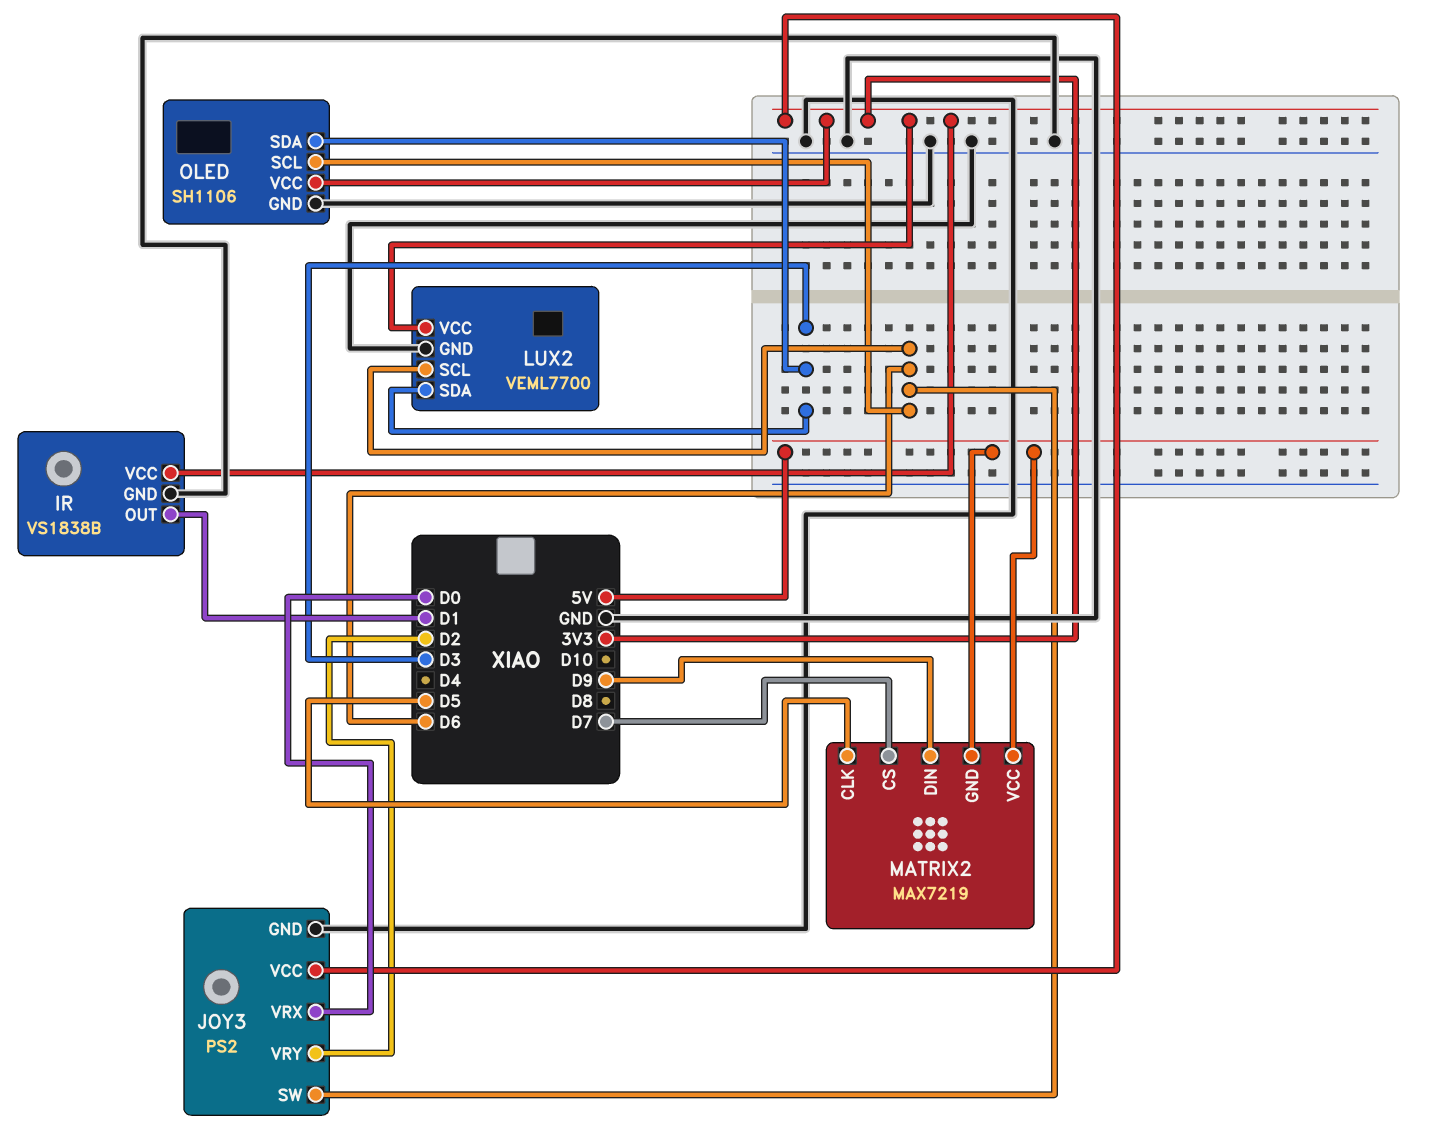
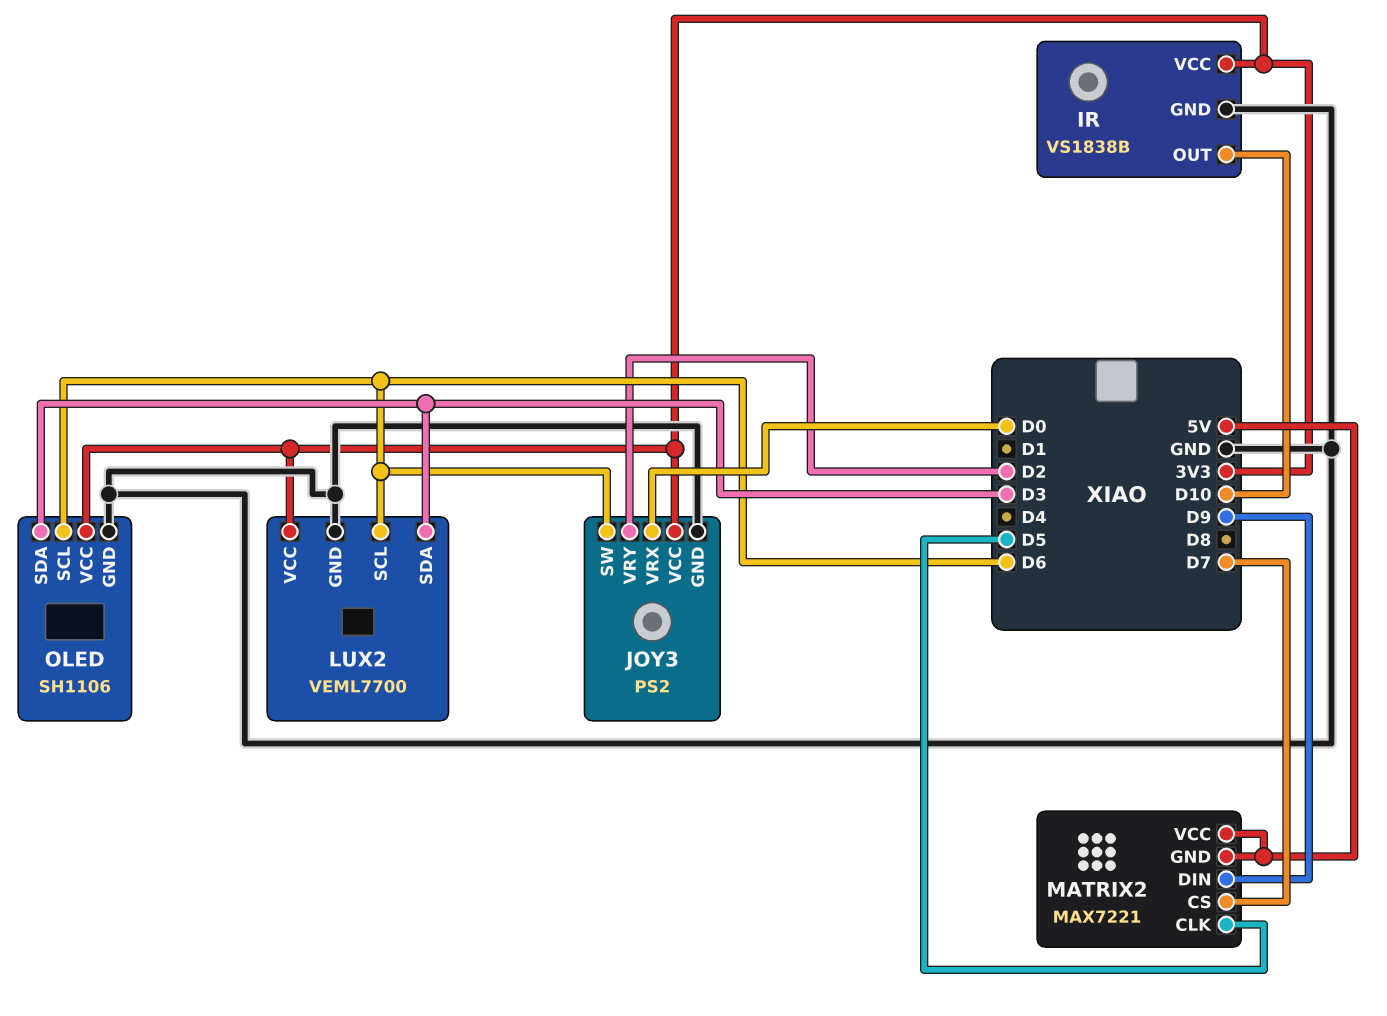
IR pin OUT: D1 -> D10
MATRIX2: MAX7219 -> MAX7221

